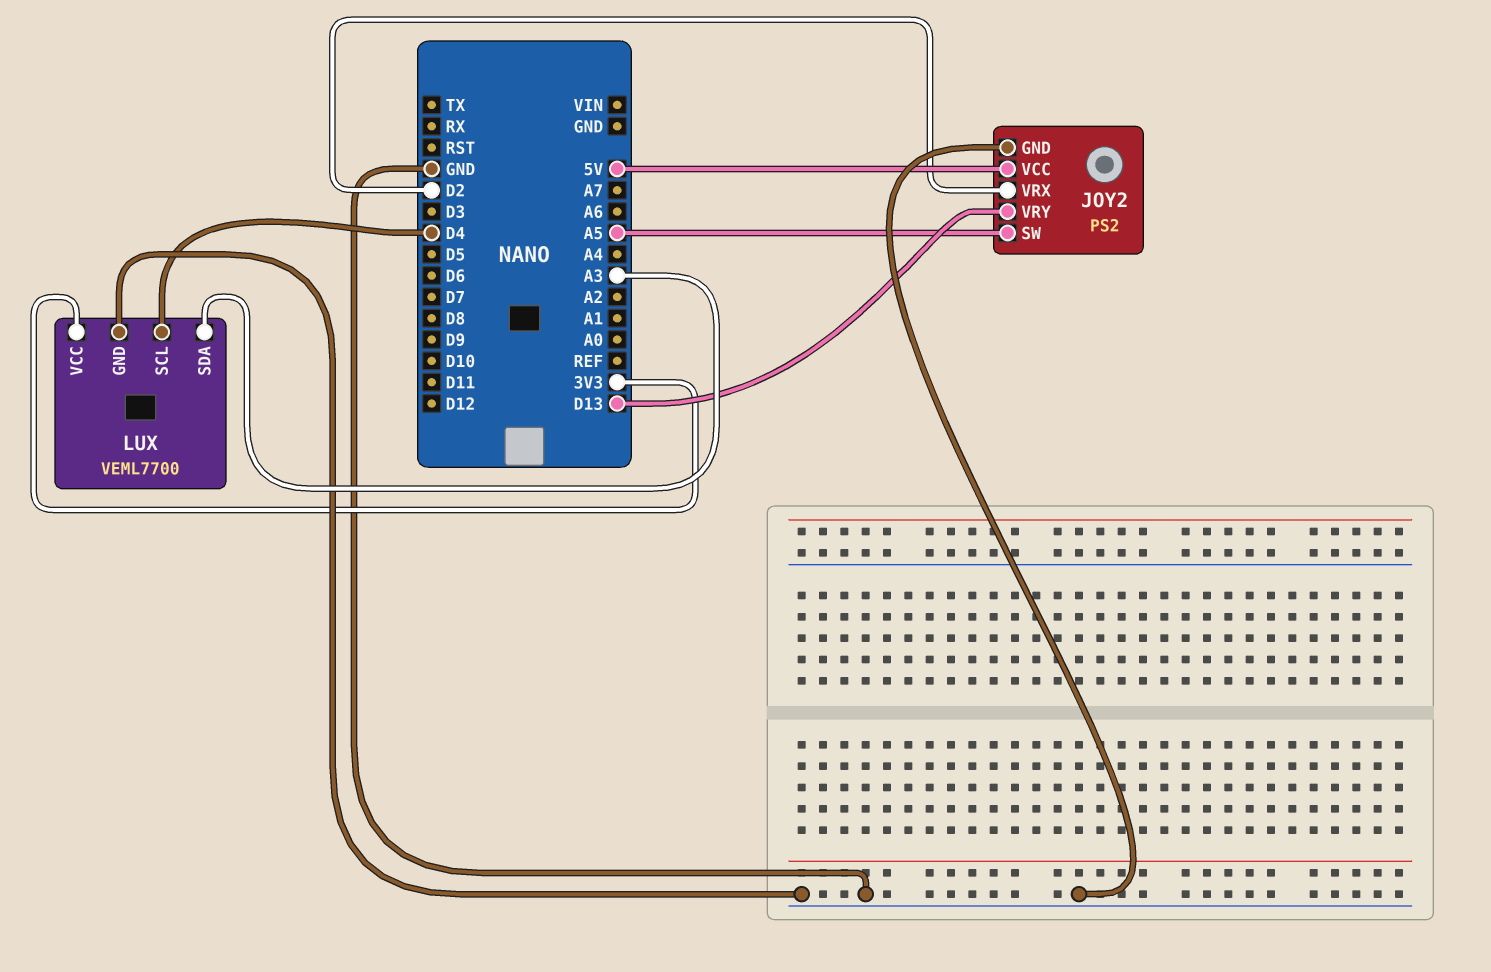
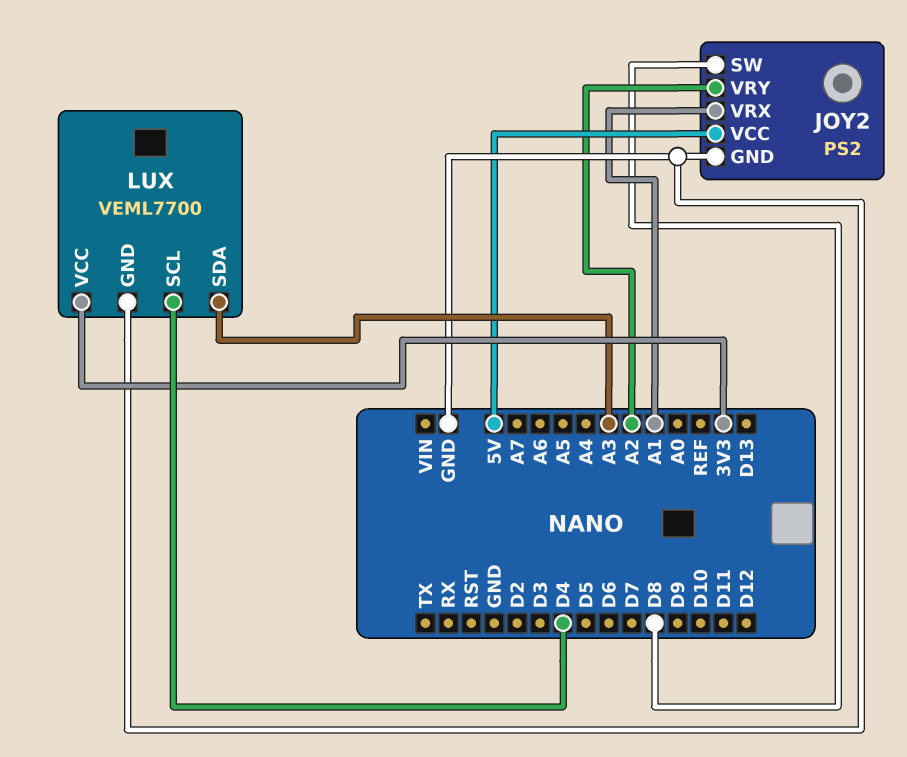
JOY2 pin SW: A5 -> D8
JOY2 pin VRX: D2 -> A1
JOY2 pin VRY: D13 -> A2

